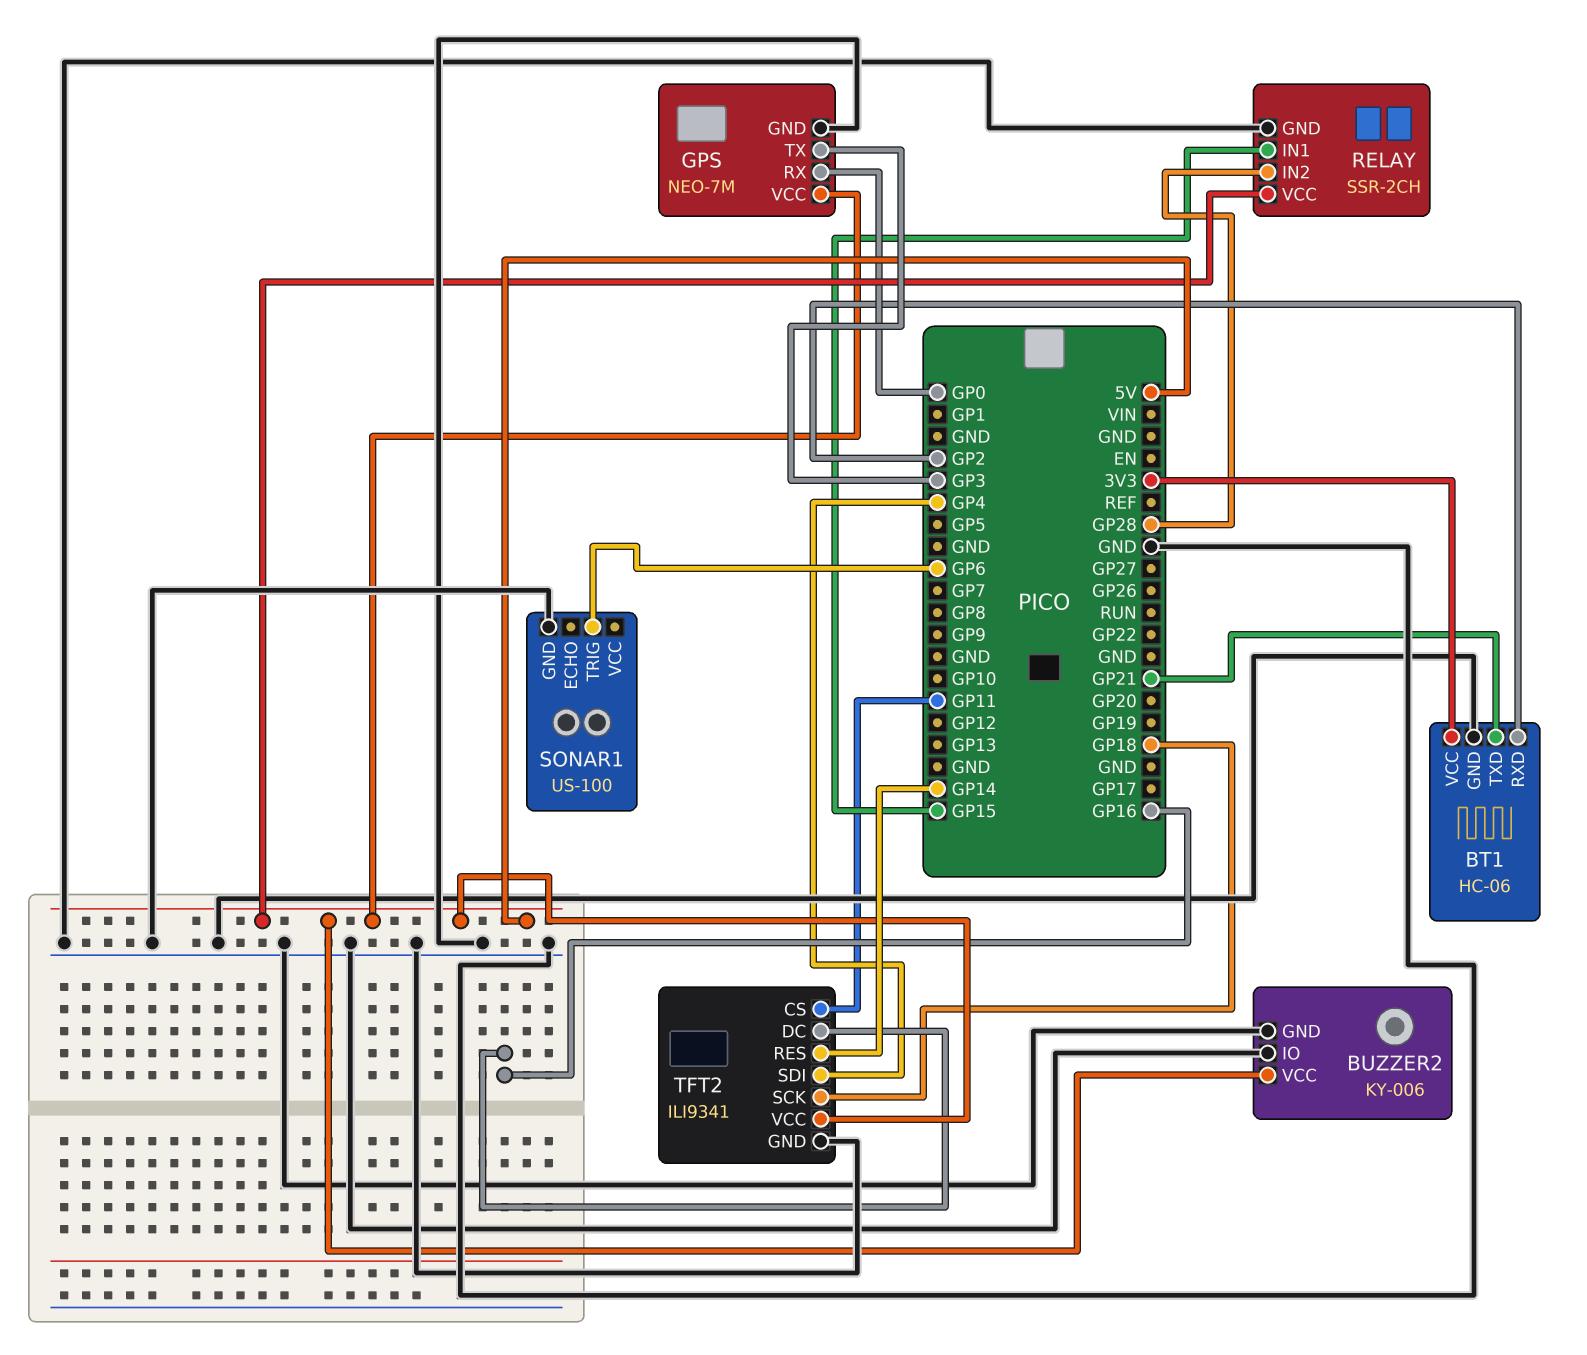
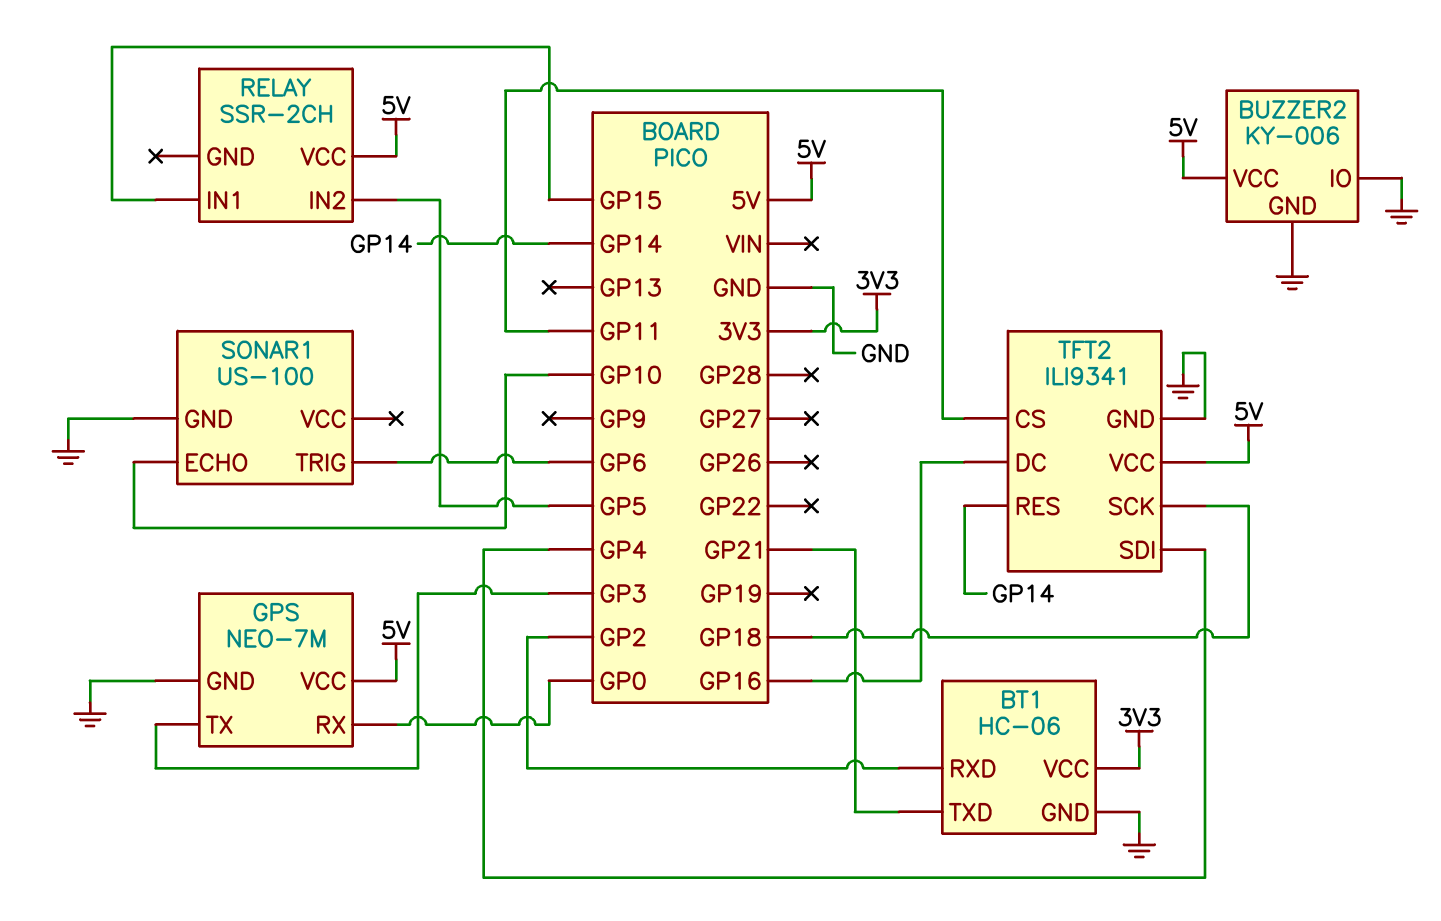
RELAY pin GND: GND -> none
RELAY pin IN2: GP28 -> GP5
SONAR1 pin ECHO: none -> GP10

